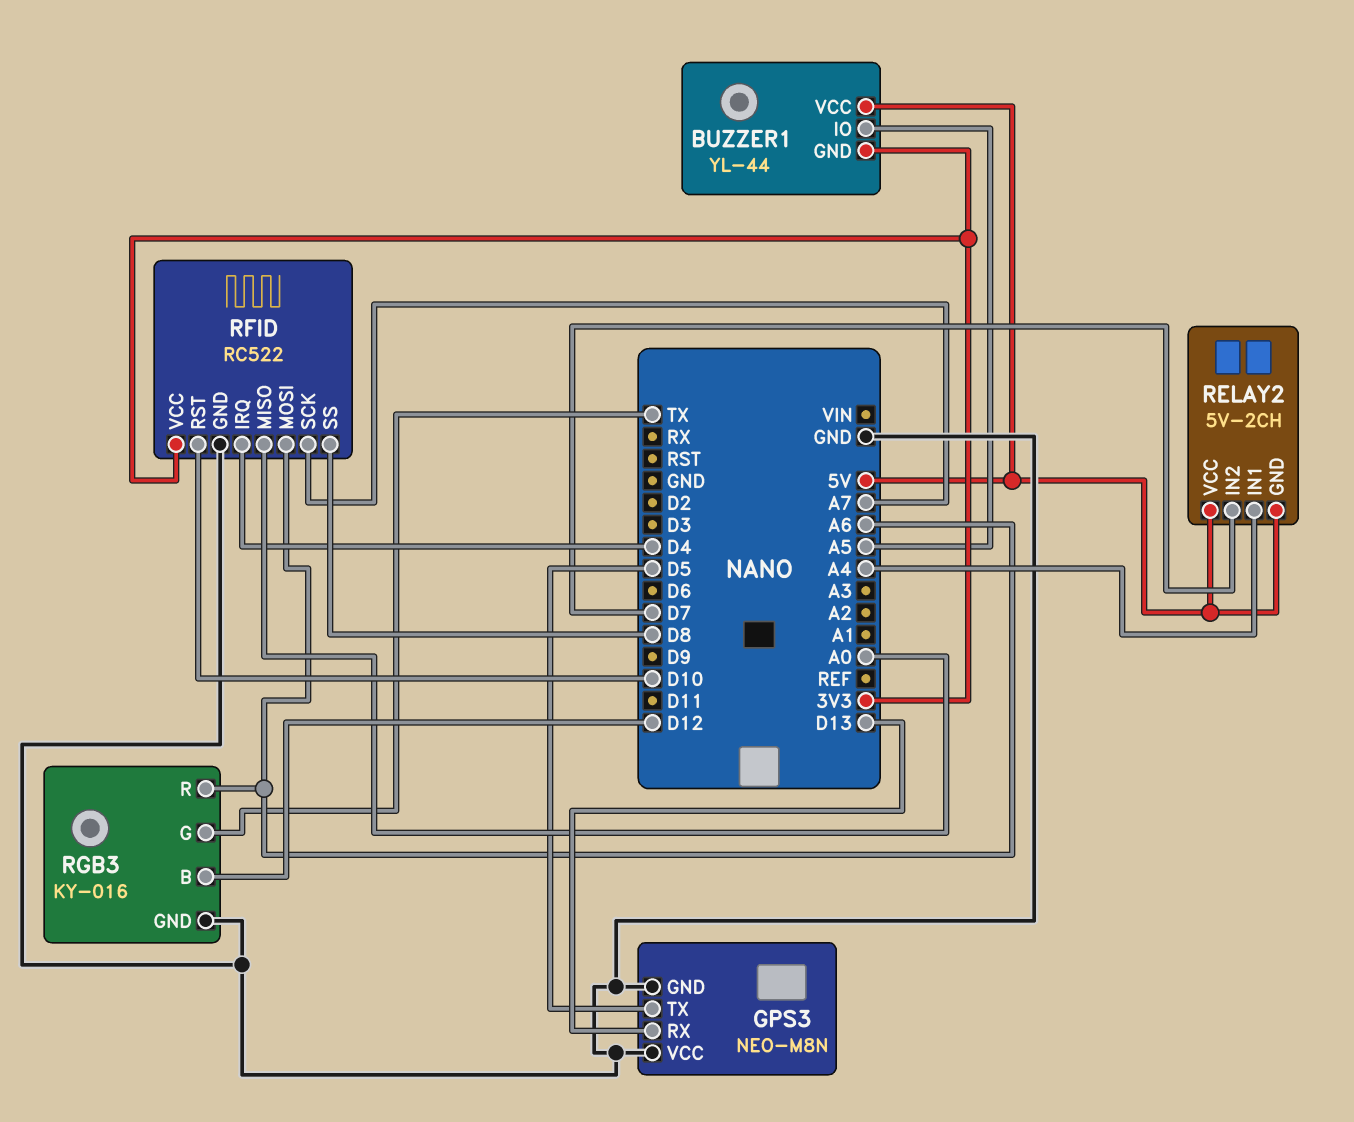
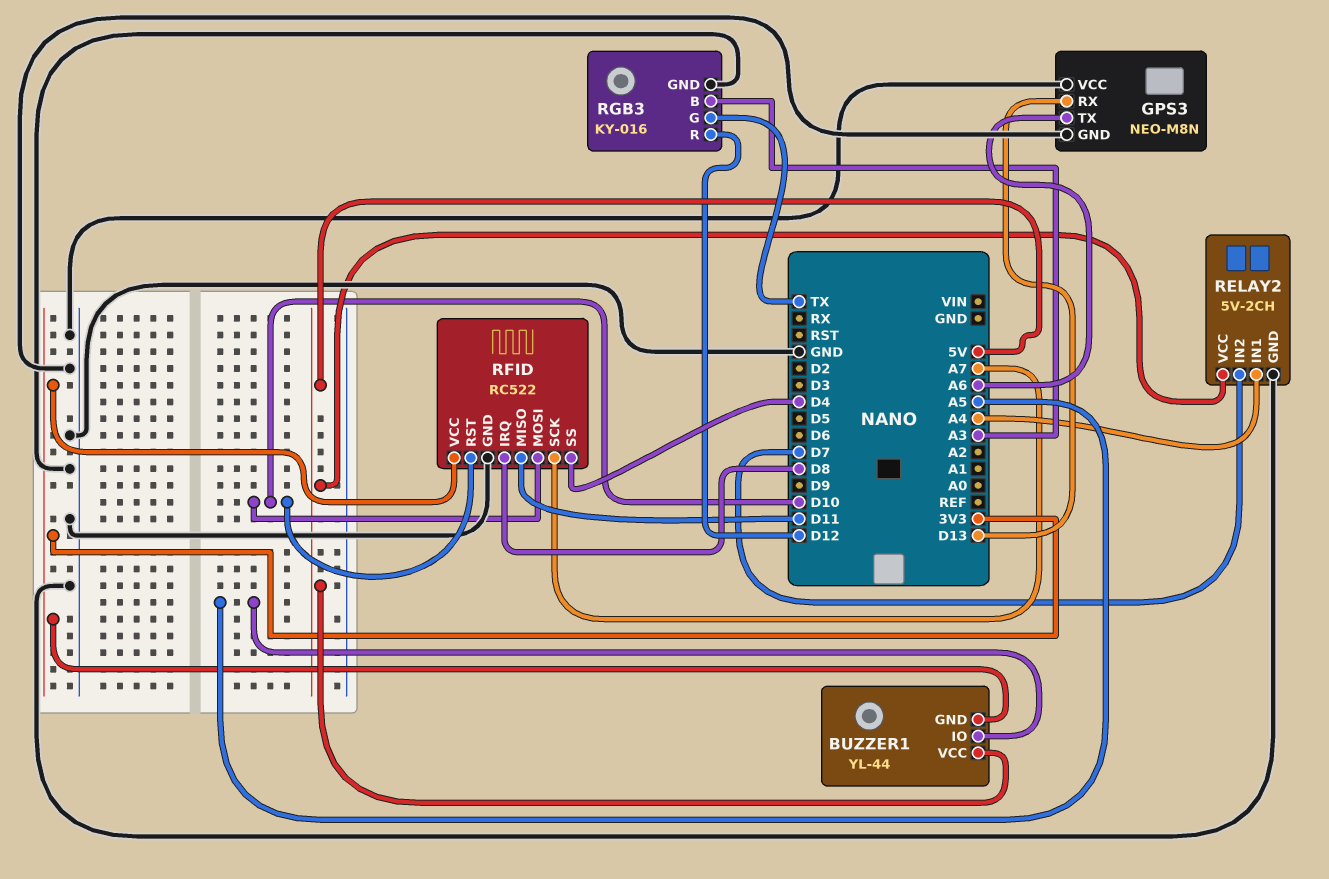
GPS3 pin TX: D5 -> A6
RELAY2 pin GND: 5V -> GND
RFID pin IRQ: D4 -> D8
RFID pin MISO: A0 -> D11
RFID pin MOSI: A6 -> D10
RFID pin SS: D8 -> D4
RGB3 pin B: D12 -> A3
RGB3 pin R: A6 -> D12

